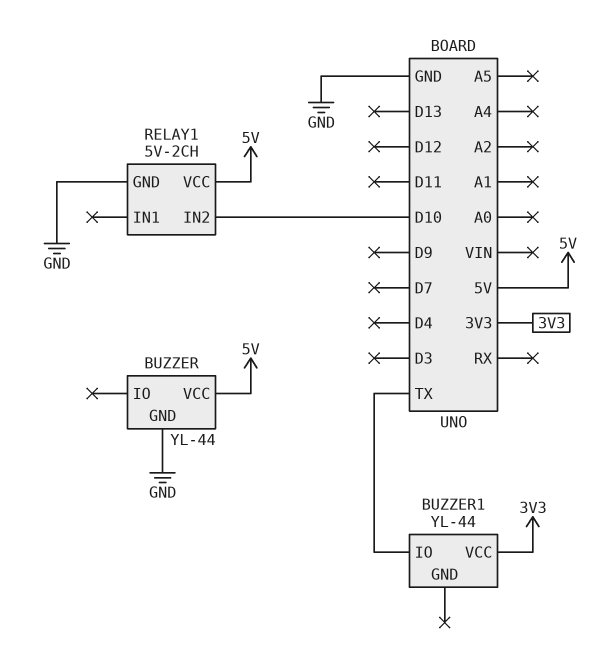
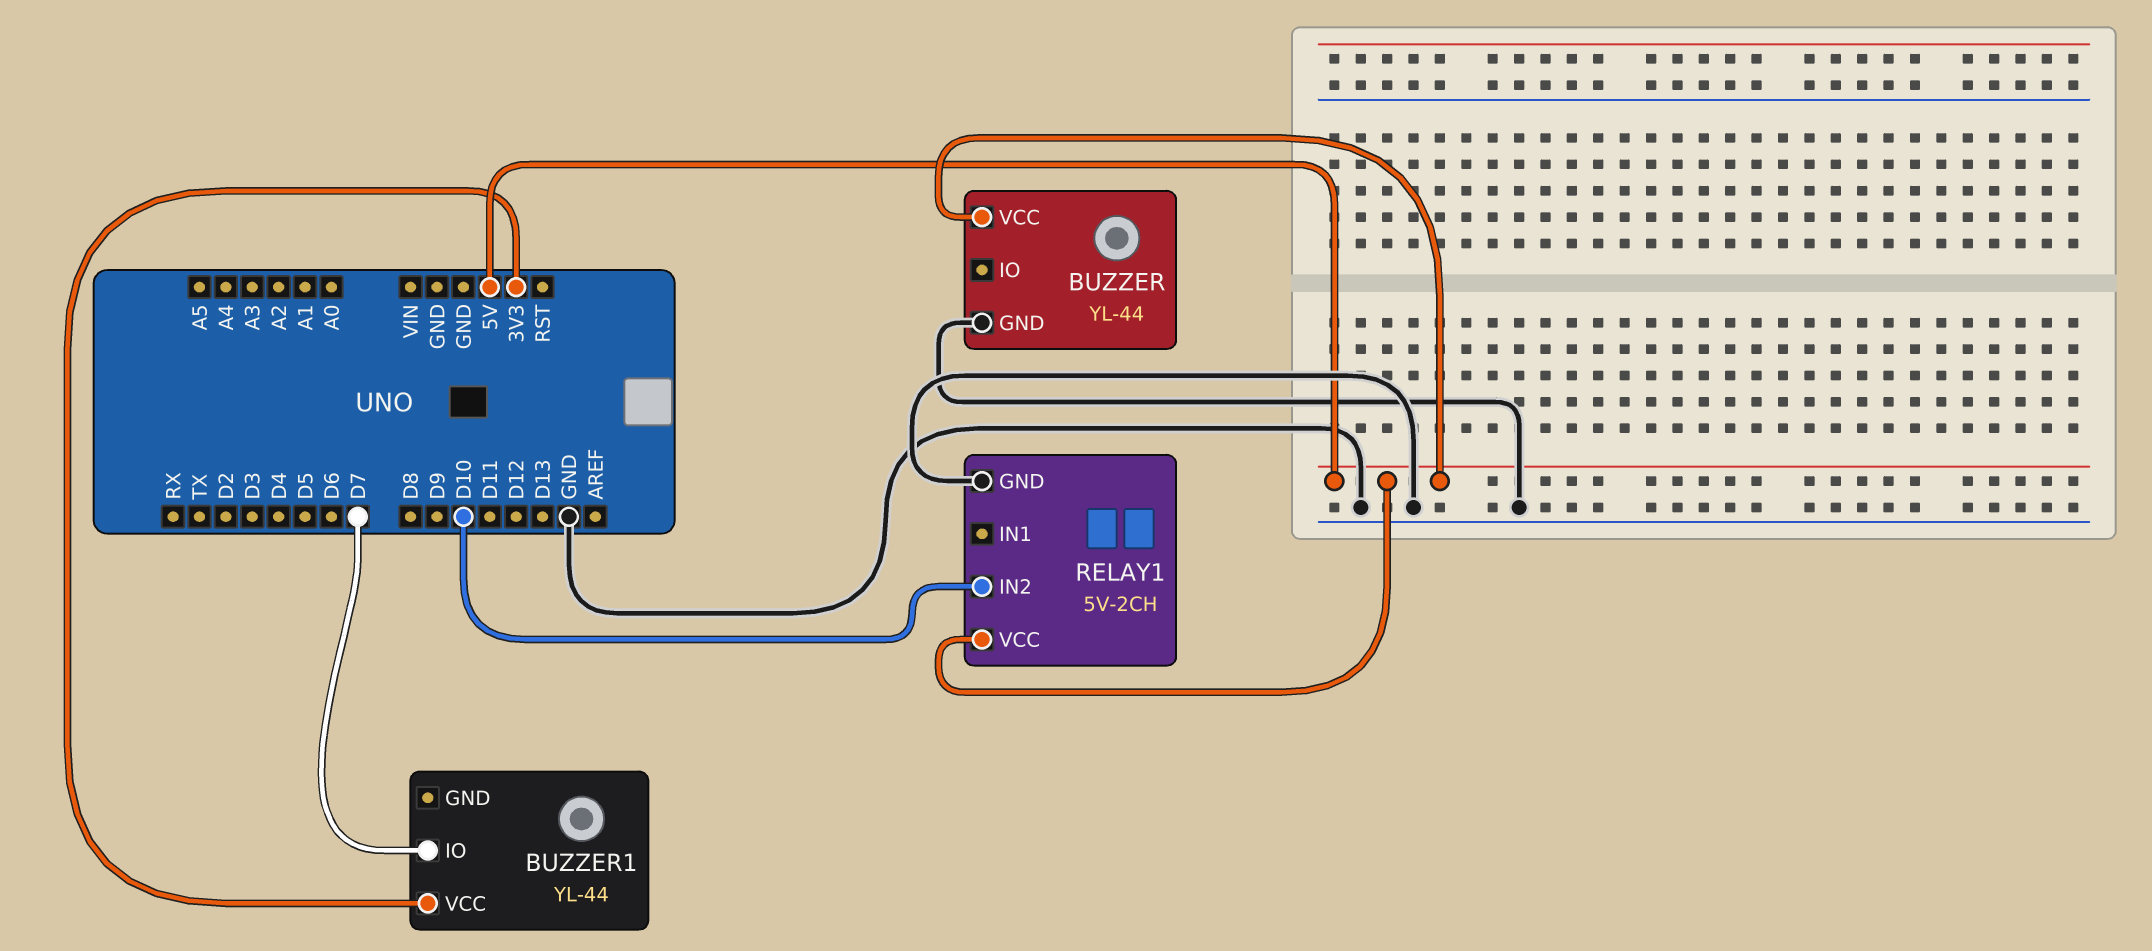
BUZZER1 pin IO: TX -> D7

